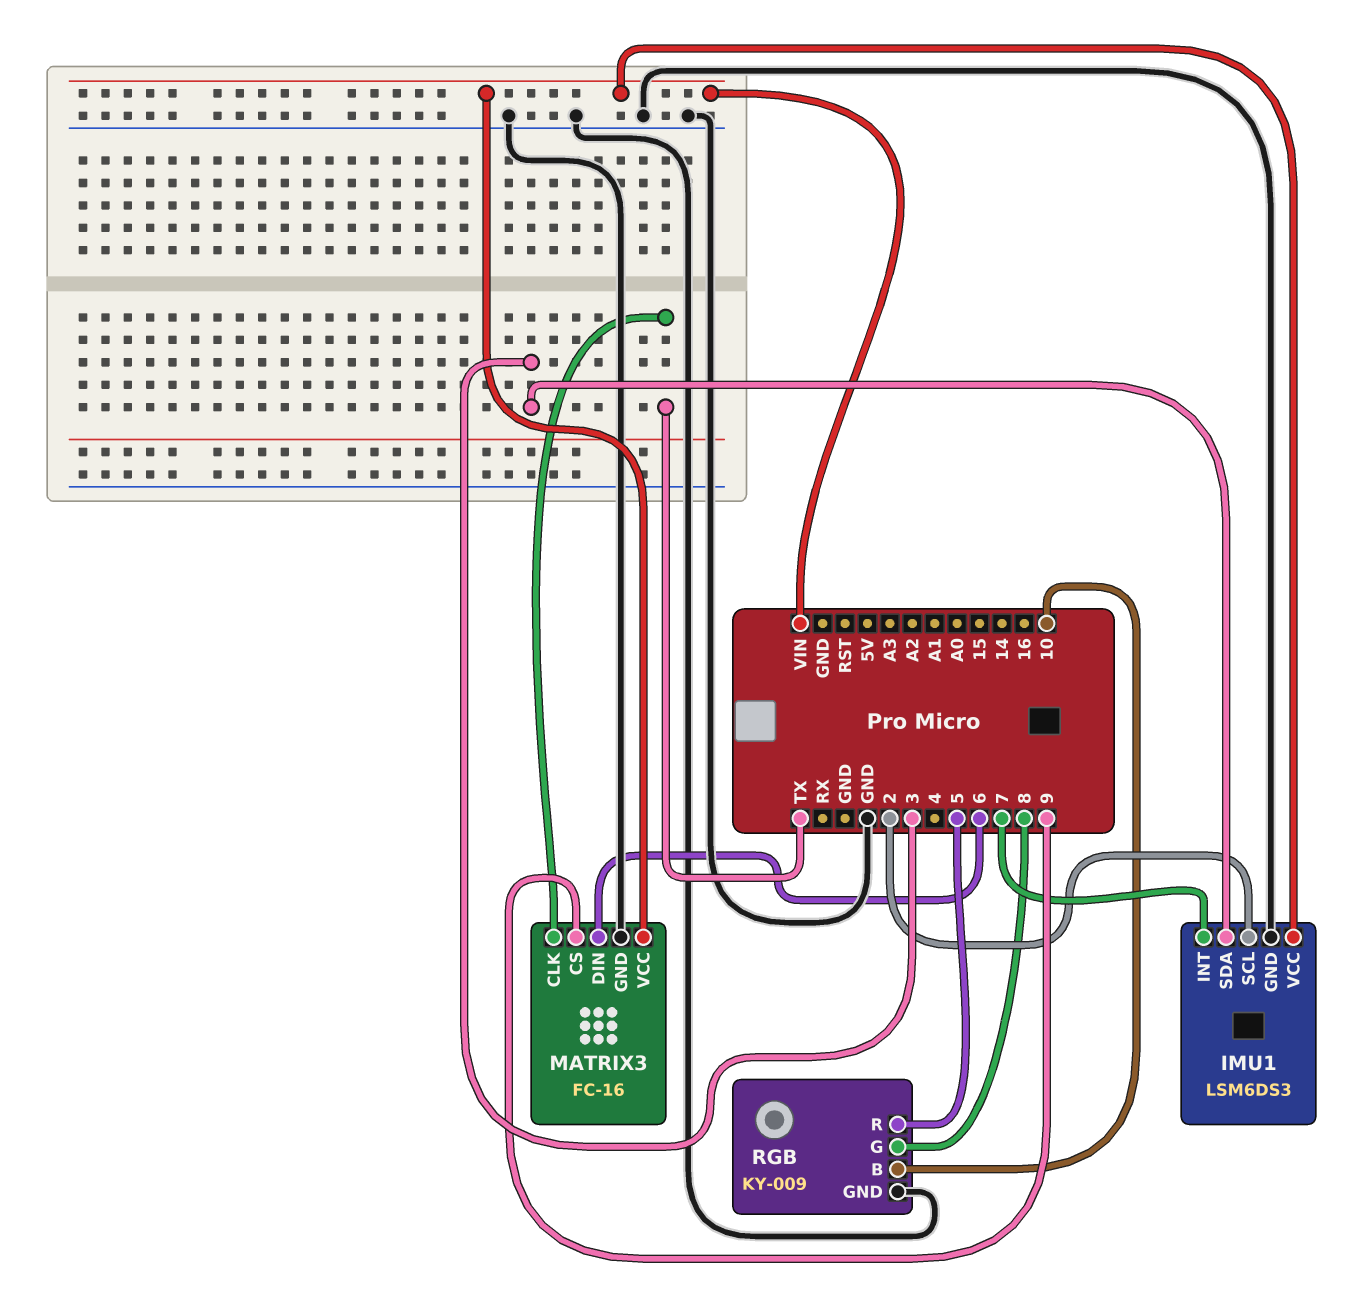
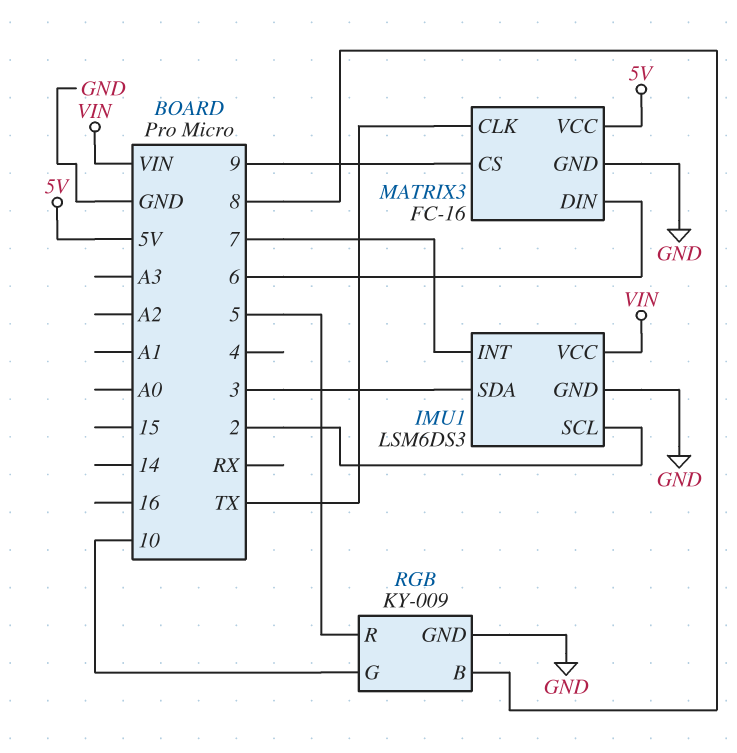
MATRIX3 pin VCC: VIN -> 5V
RGB pin B: 10 -> 8
RGB pin G: 8 -> 10

